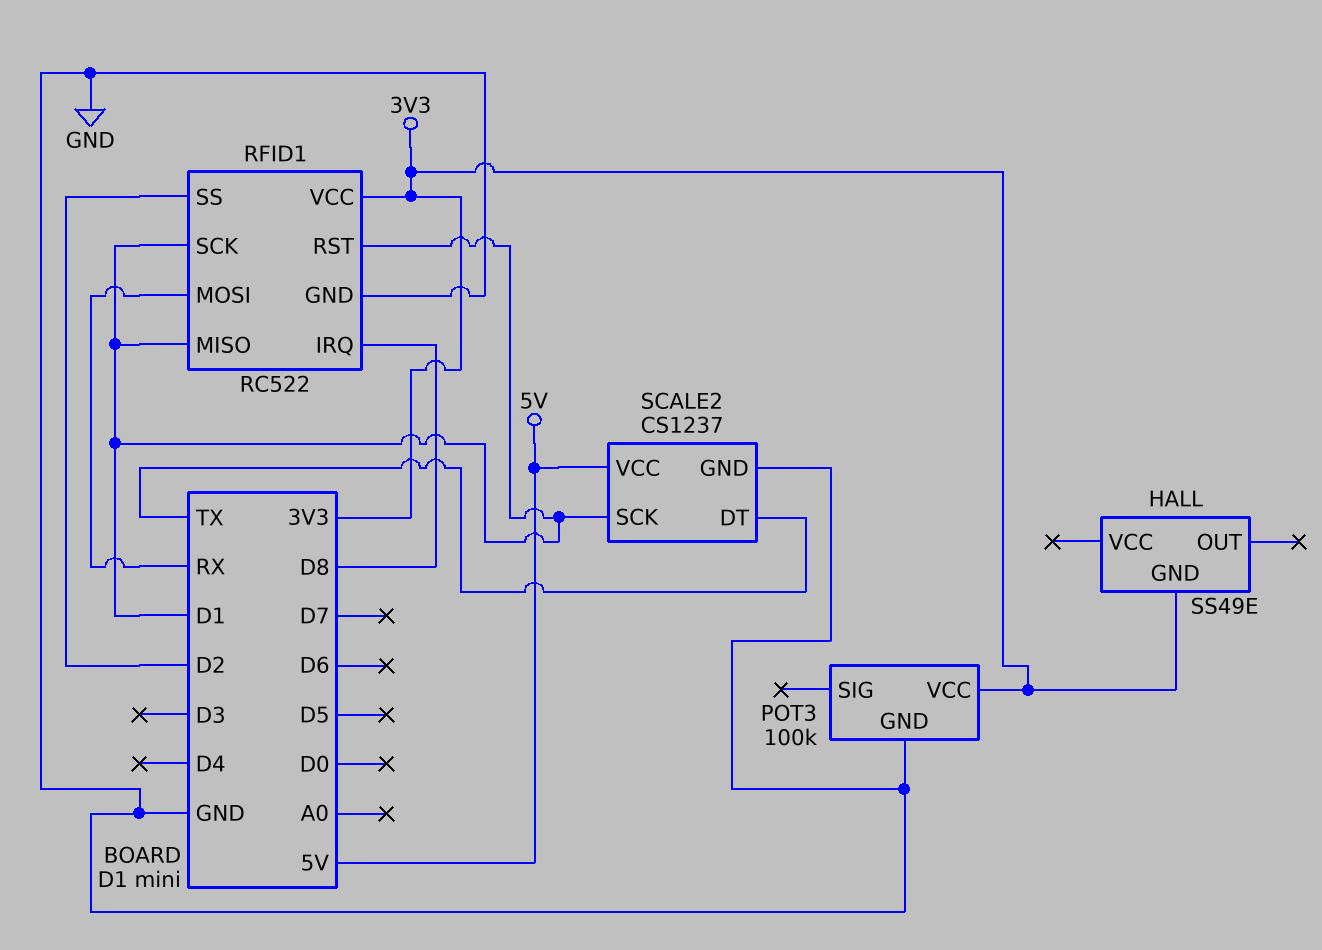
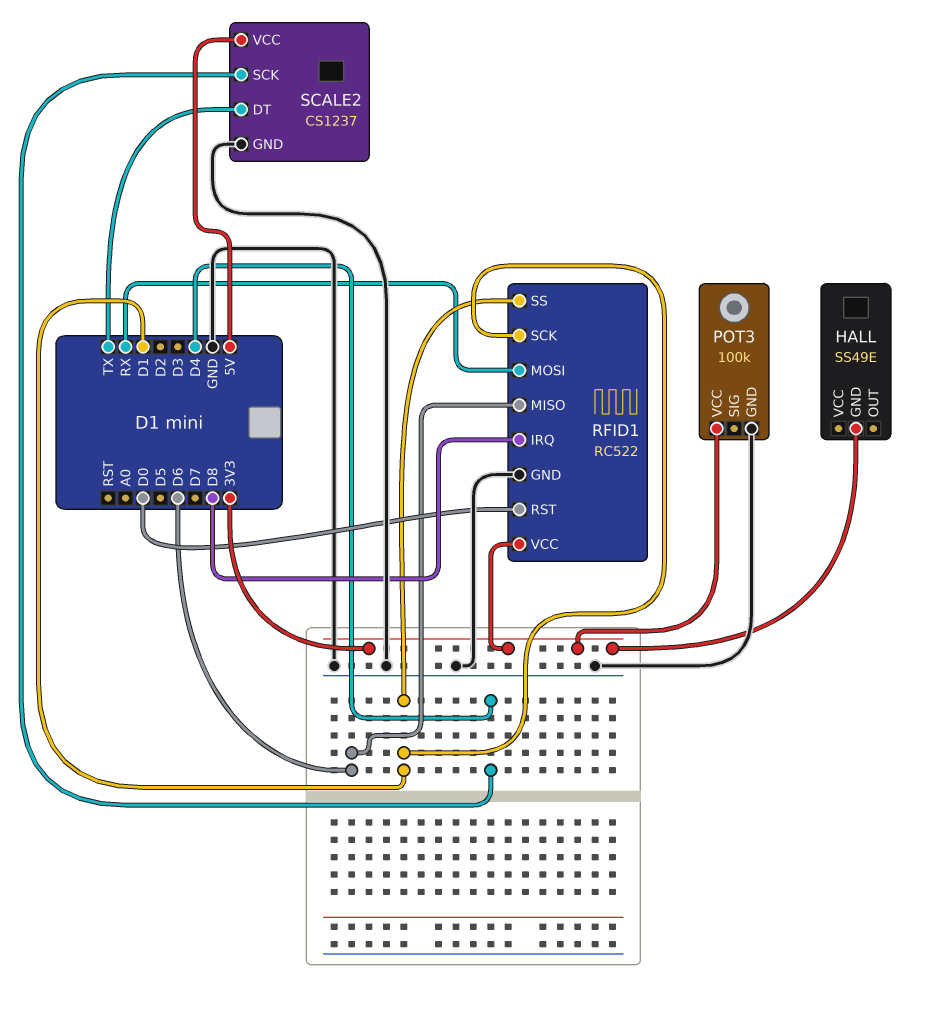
RFID1 pin MISO: D1 -> D6
RFID1 pin RST: D1 -> D0
RFID1 pin SS: D2 -> D1
SCALE2 pin SCK: D1 -> D4

